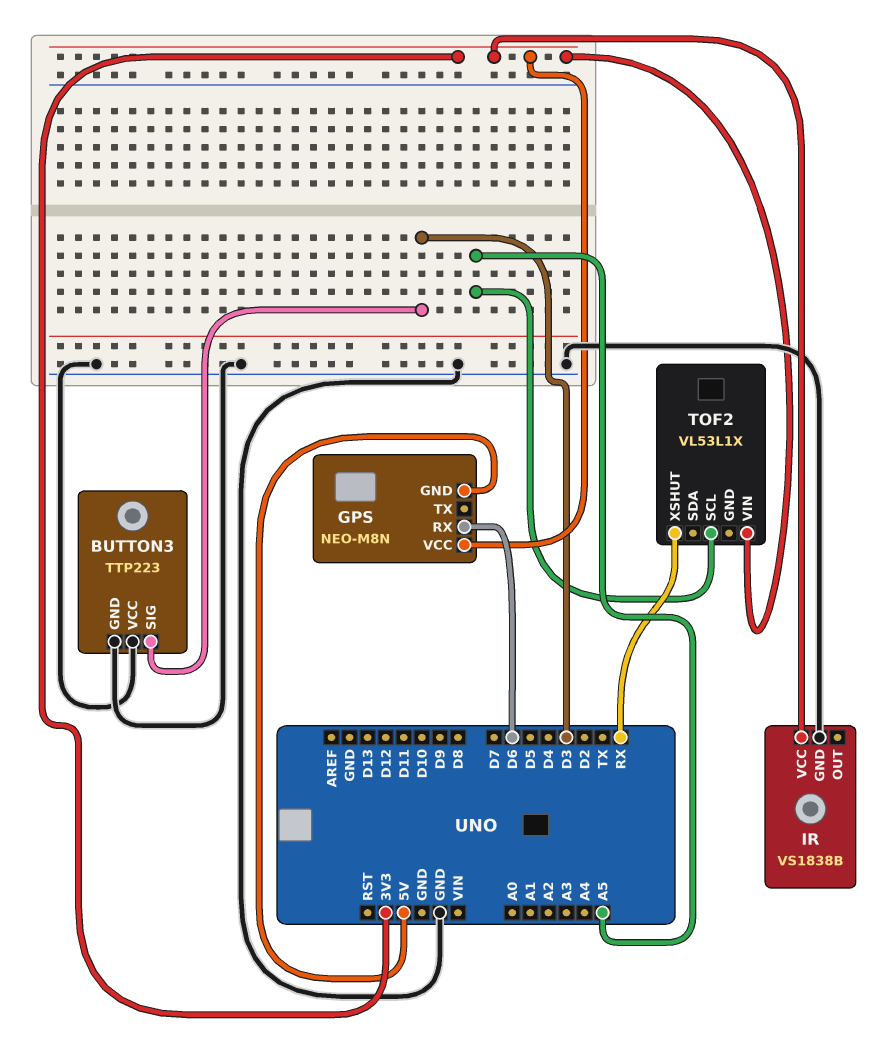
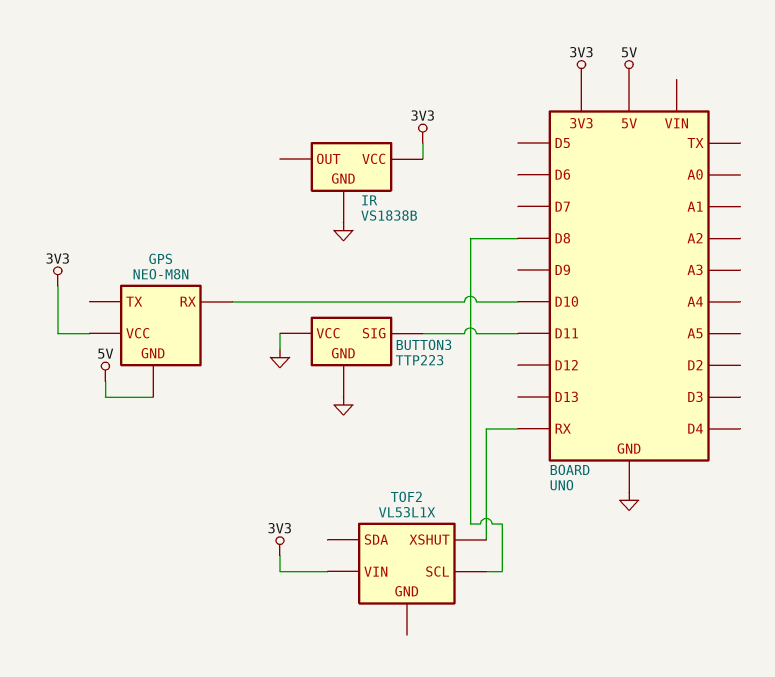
BUTTON3 pin SIG: D3 -> D11
GPS pin RX: D6 -> D10
TOF2 pin SCL: A5 -> D8

